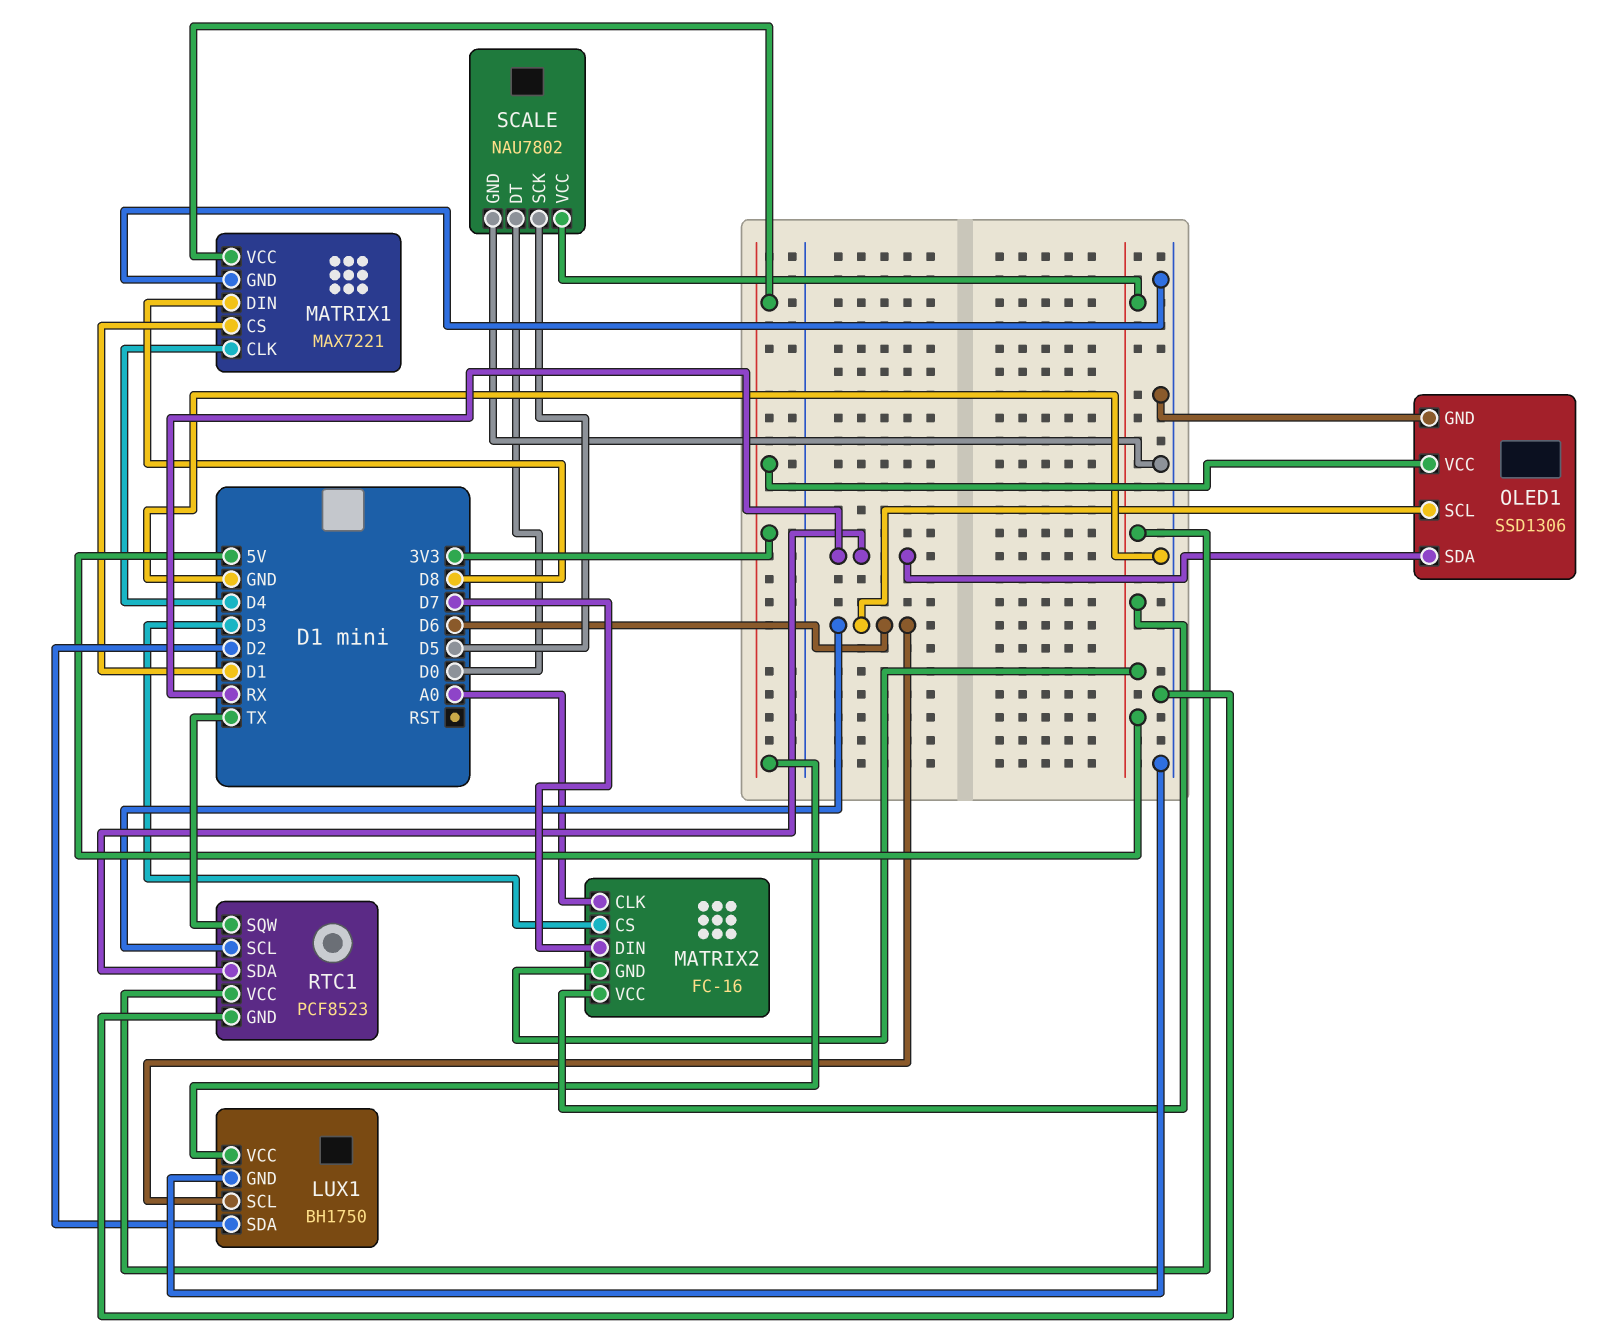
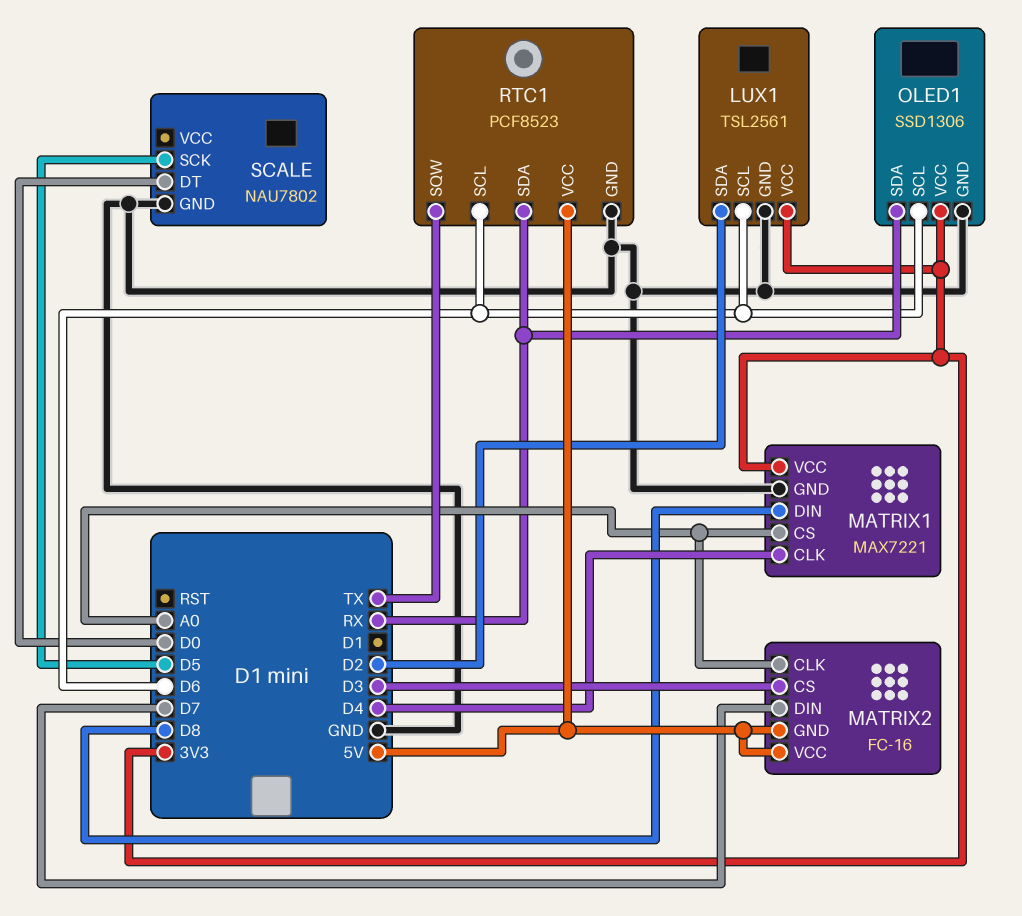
LUX1: BH1750 -> TSL2561
MATRIX1 pin CS: D1 -> A0
SCALE pin VCC: 5V -> none

